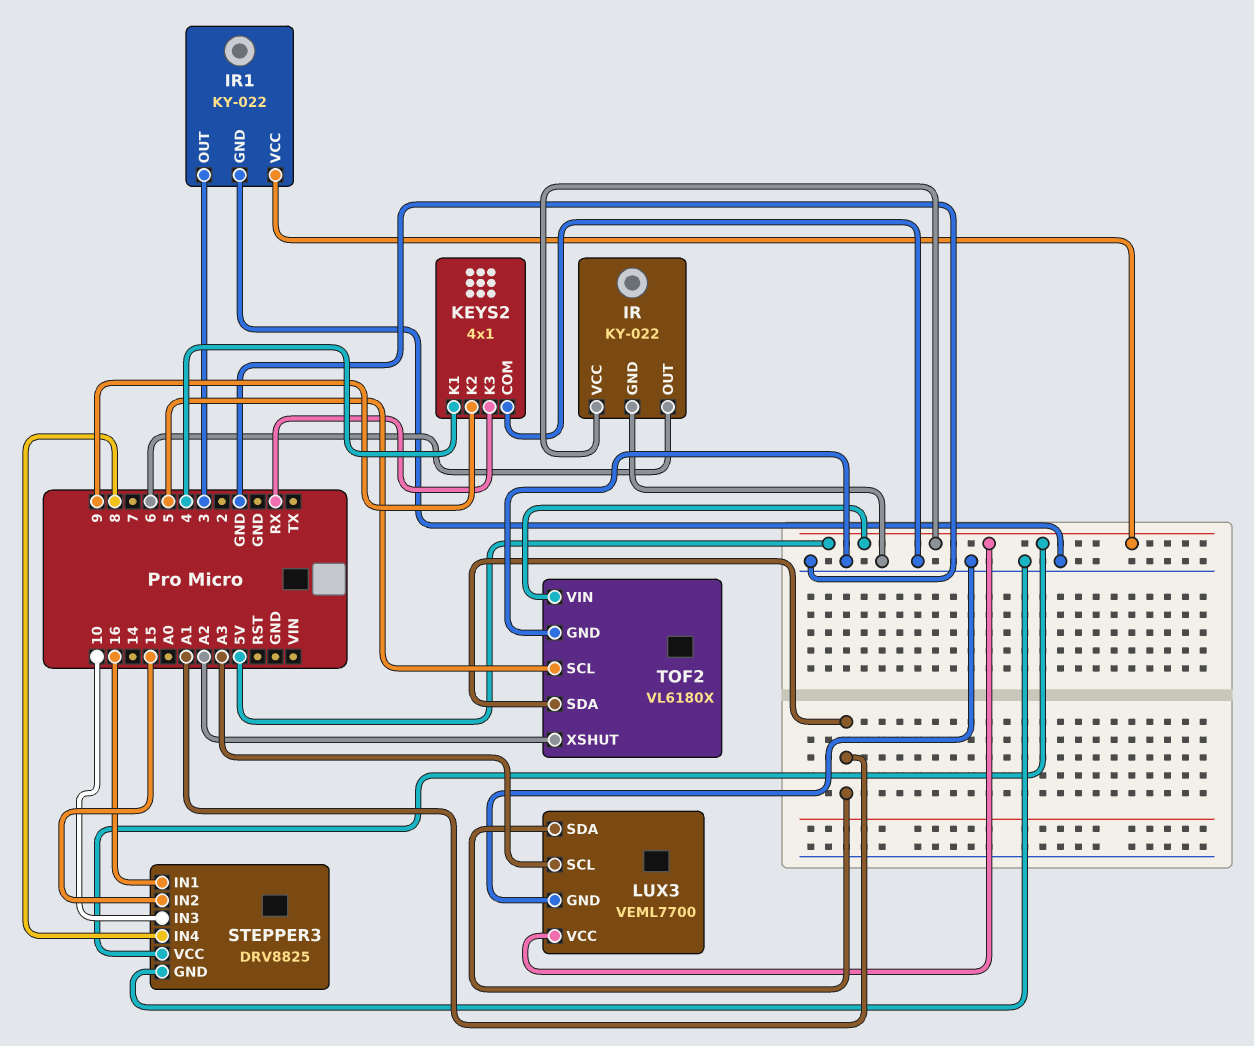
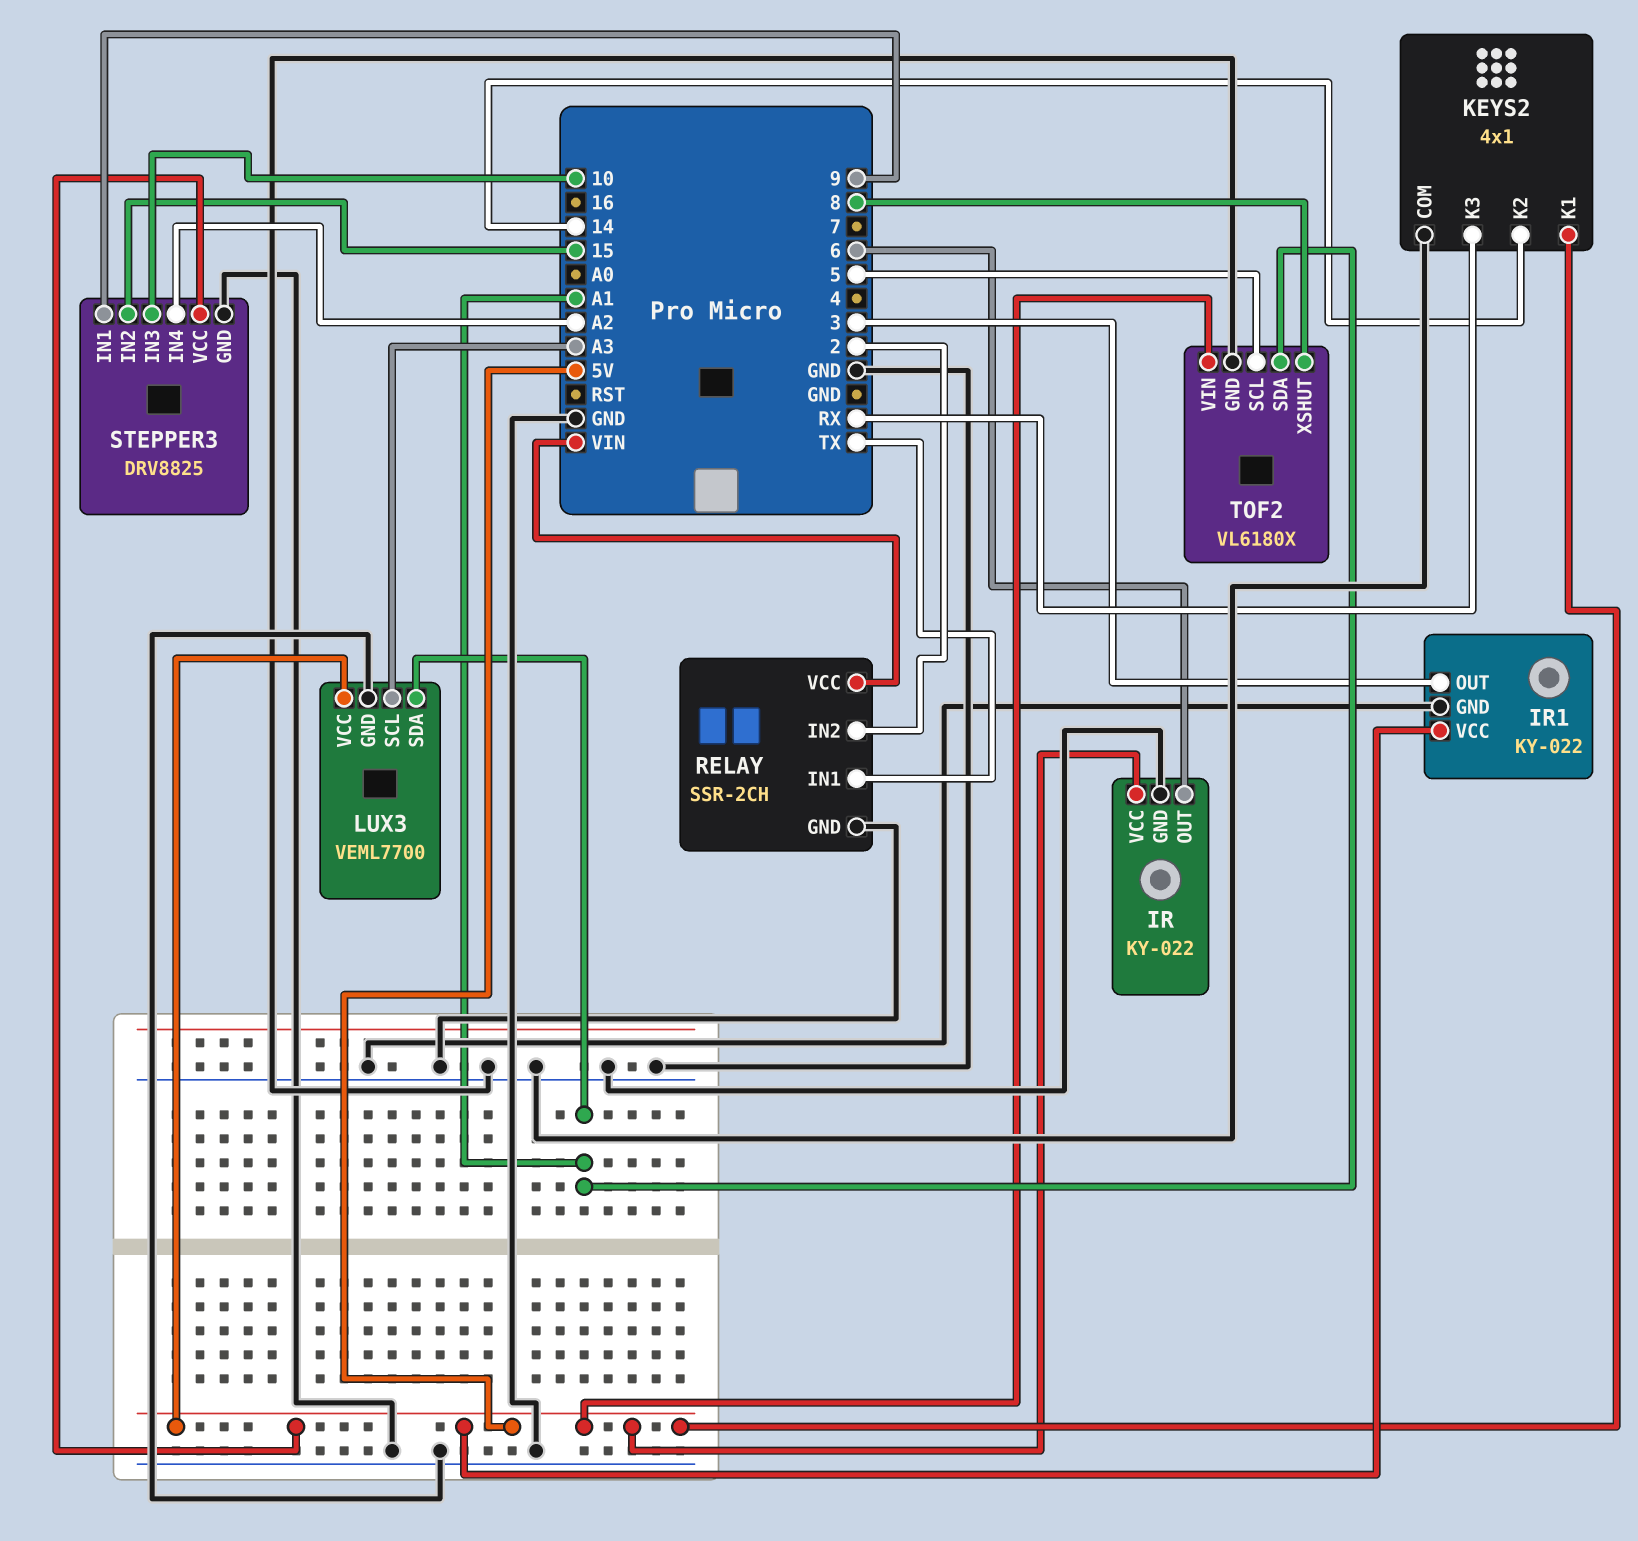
KEYS2 pin K1: 4 -> 5V
KEYS2 pin K2: 9 -> 14
RELAY: none -> SSR-2CH
RELAY pin GND: none -> GND
RELAY pin IN1: none -> TX
RELAY pin IN2: none -> 2
RELAY pin VCC: none -> VIN
STEPPER3 pin IN1: 16 -> 9
STEPPER3 pin IN4: 8 -> A2
TOF2 pin XSHUT: A2 -> 8

